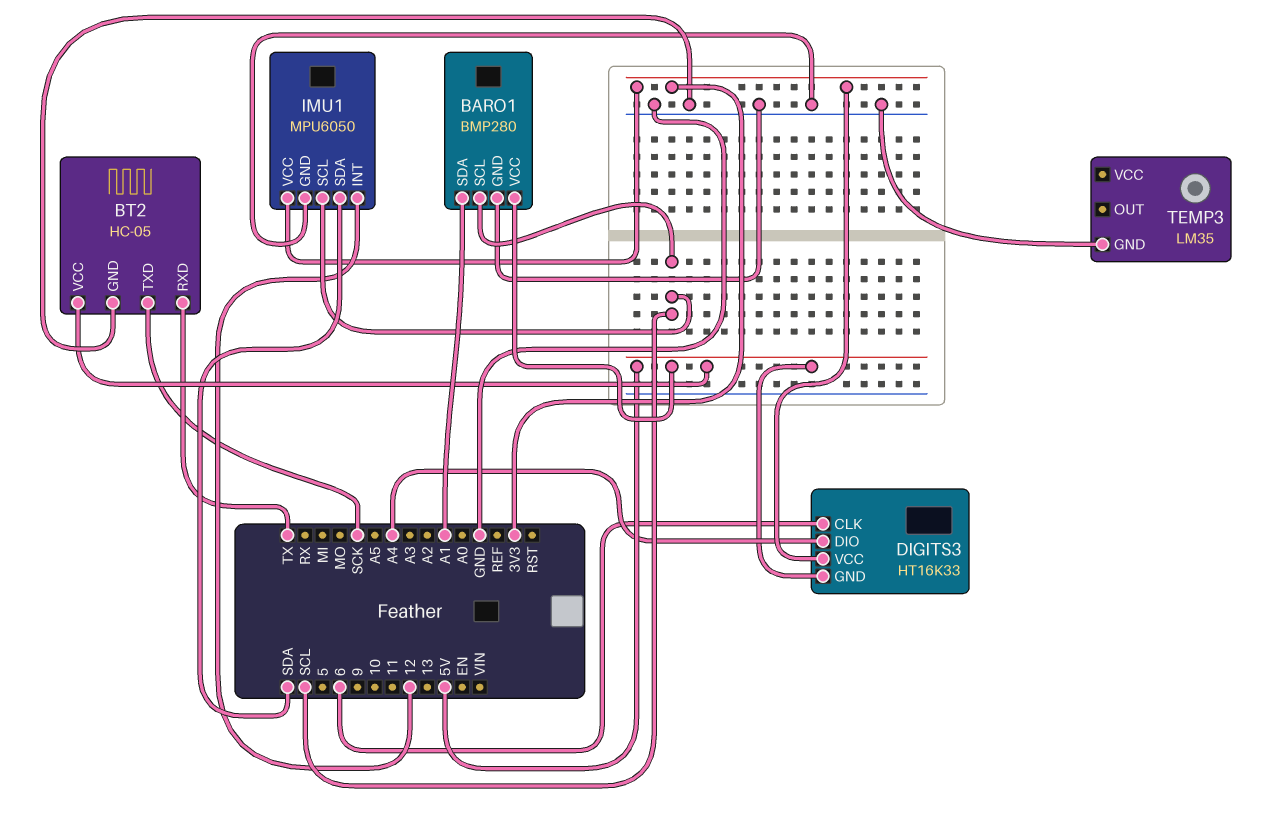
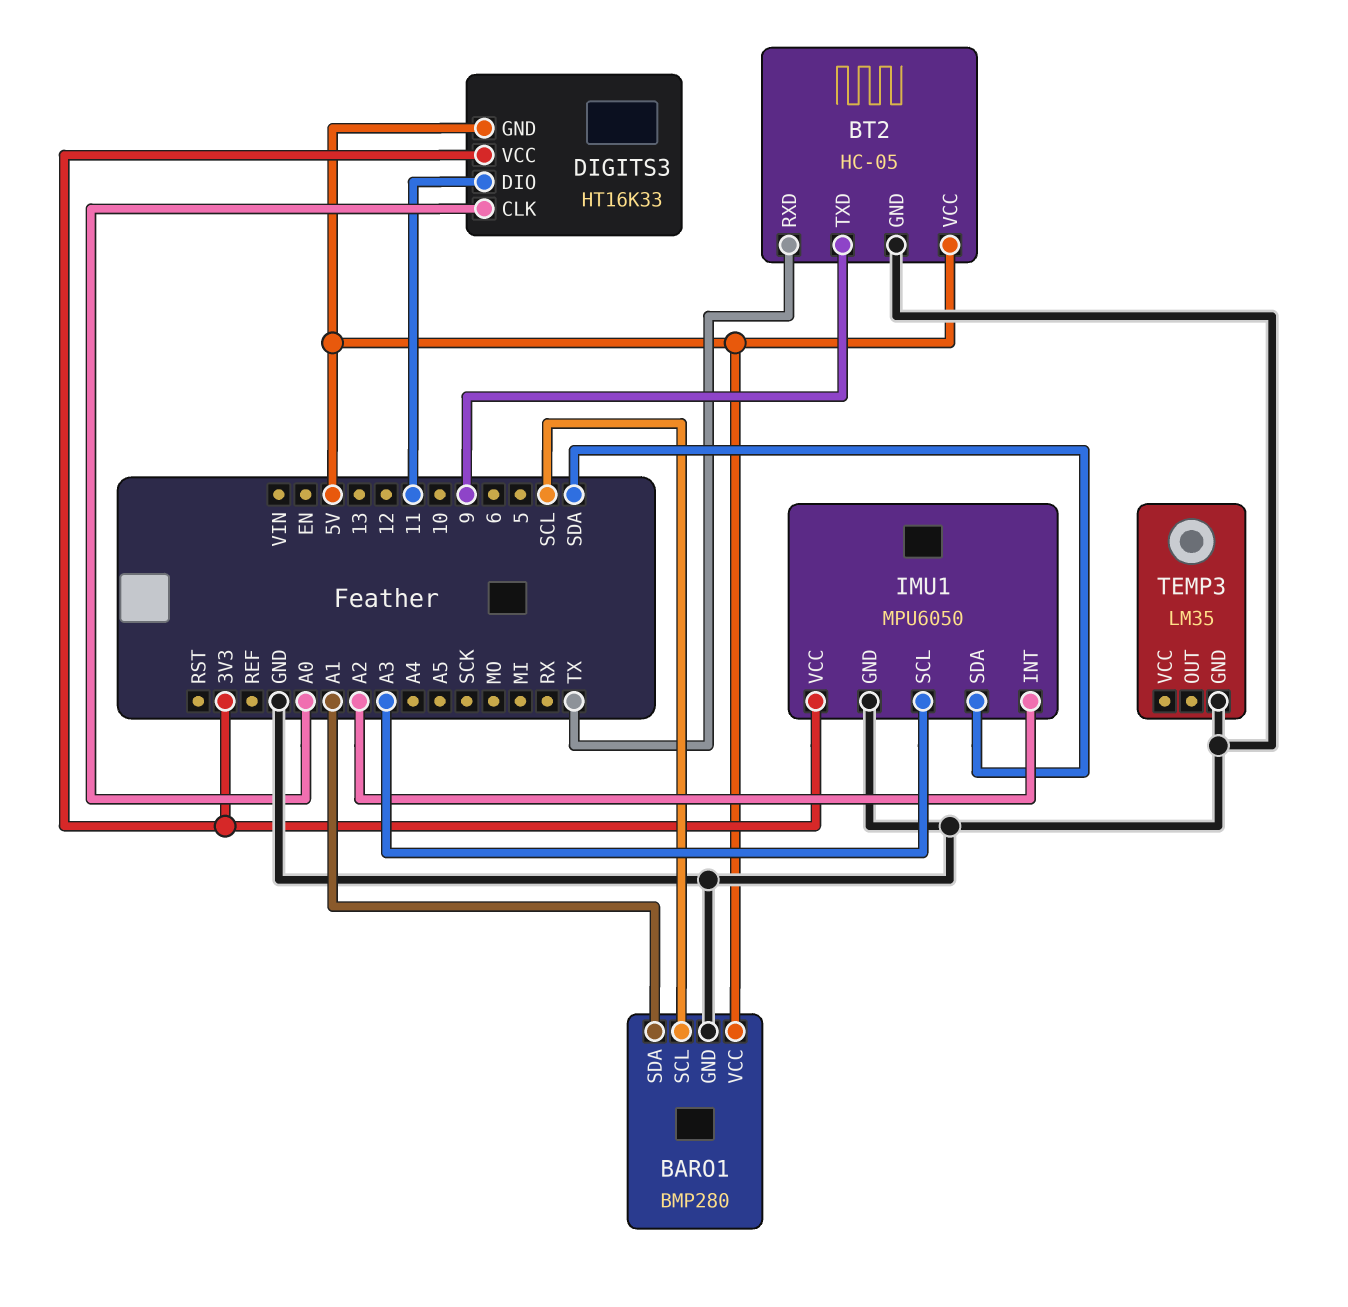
BT2 pin TXD: SCK -> 9
DIGITS3 pin CLK: 6 -> A0
DIGITS3 pin DIO: A4 -> 11
IMU1 pin INT: 12 -> A2
IMU1 pin SCL: SCL -> A3

